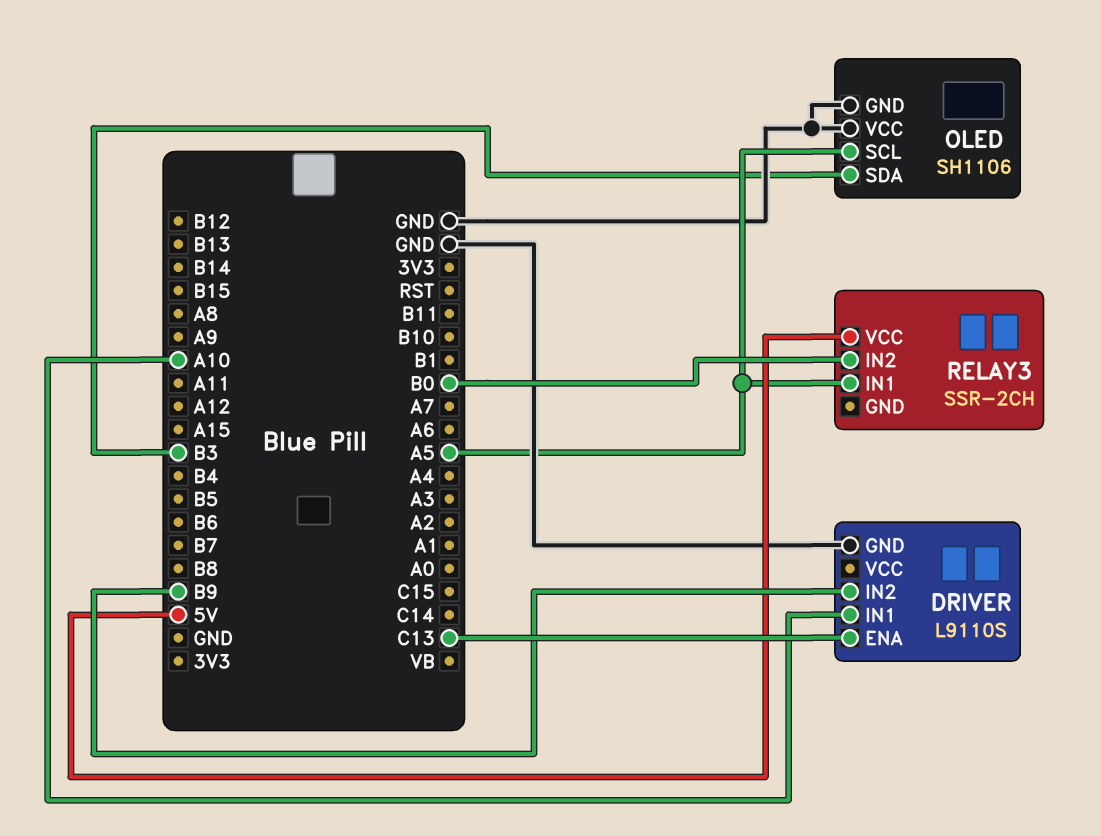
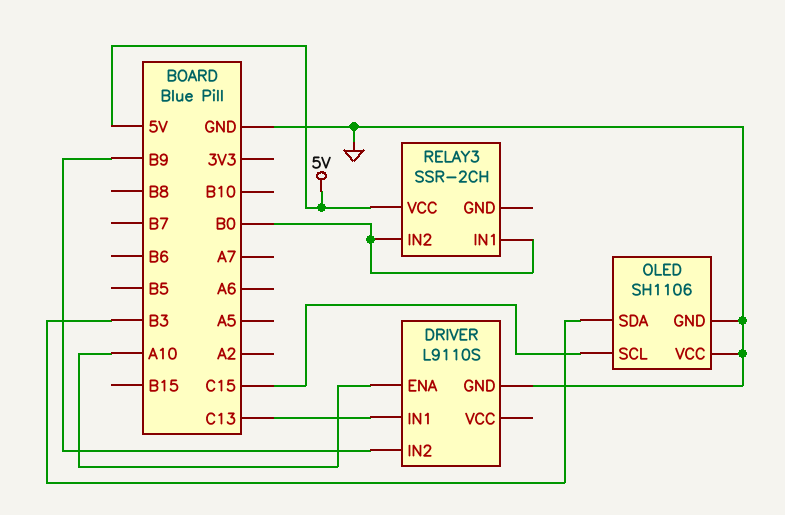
DRIVER pin ENA: C13 -> A10
DRIVER pin IN1: A10 -> C13
OLED pin SCL: A5 -> C15
RELAY3 pin IN1: A5 -> B0

